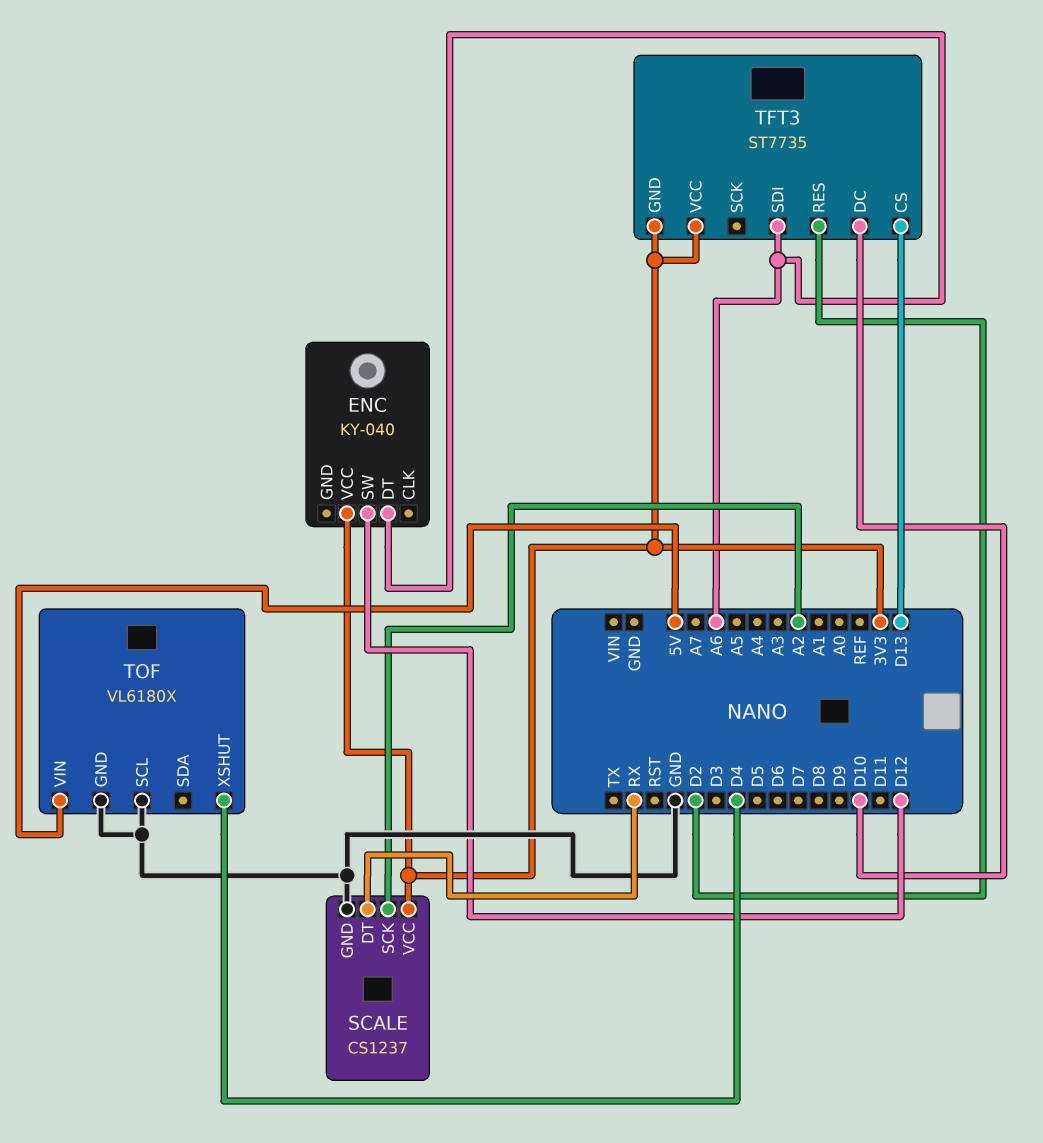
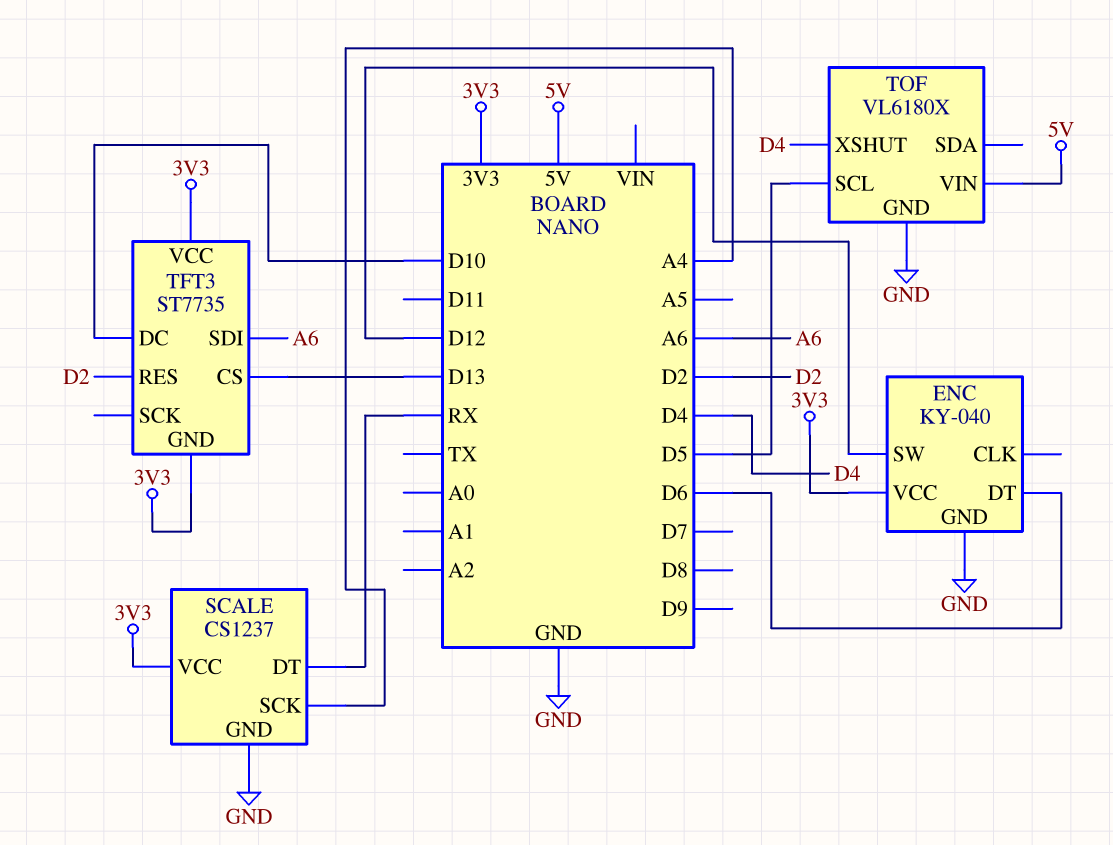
ENC pin DT: A6 -> D6
ENC pin GND: none -> GND
SCALE pin SCK: A2 -> A4
TOF pin SCL: GND -> D5

